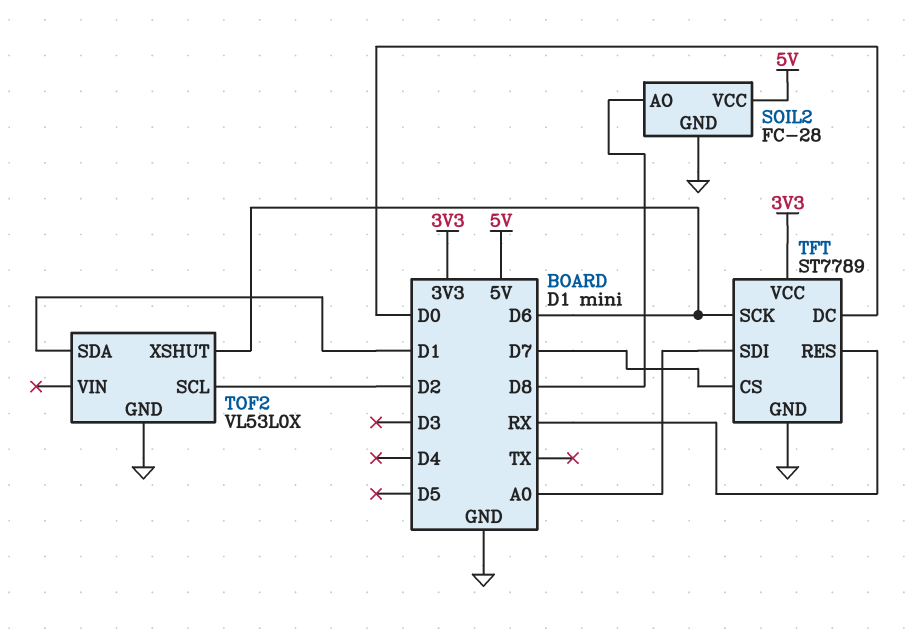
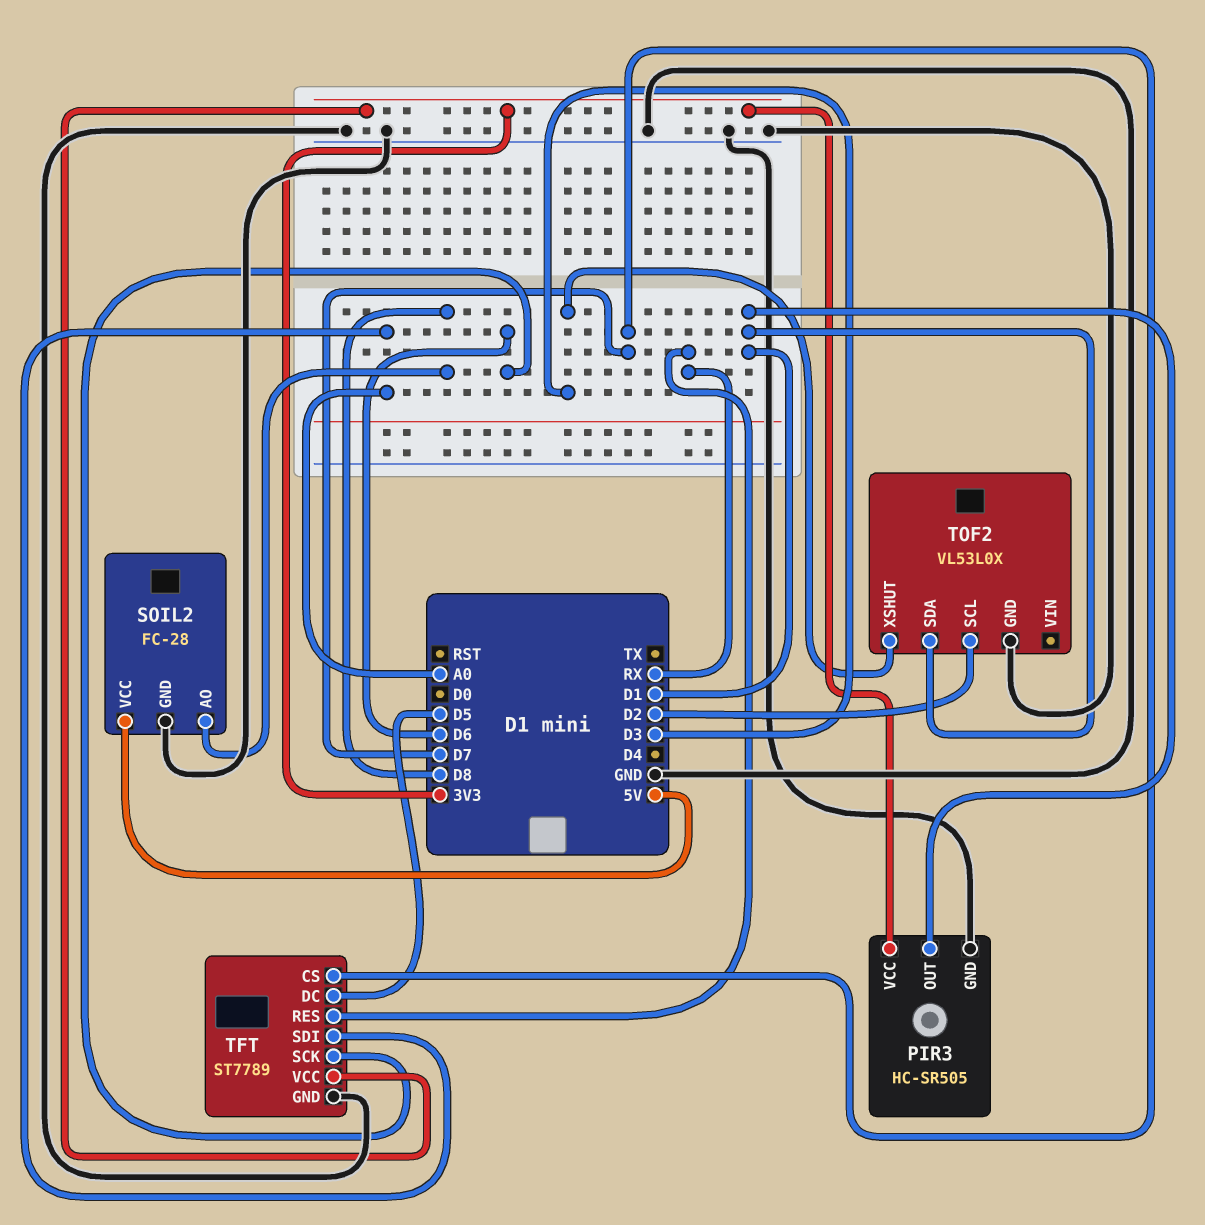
PIR3: none -> HC-SR505
PIR3 pin GND: none -> GND
PIR3 pin OUT: none -> D1
PIR3 pin VCC: none -> 3V3
TFT pin DC: D0 -> D5
TOF2 pin XSHUT: D6 -> D3

